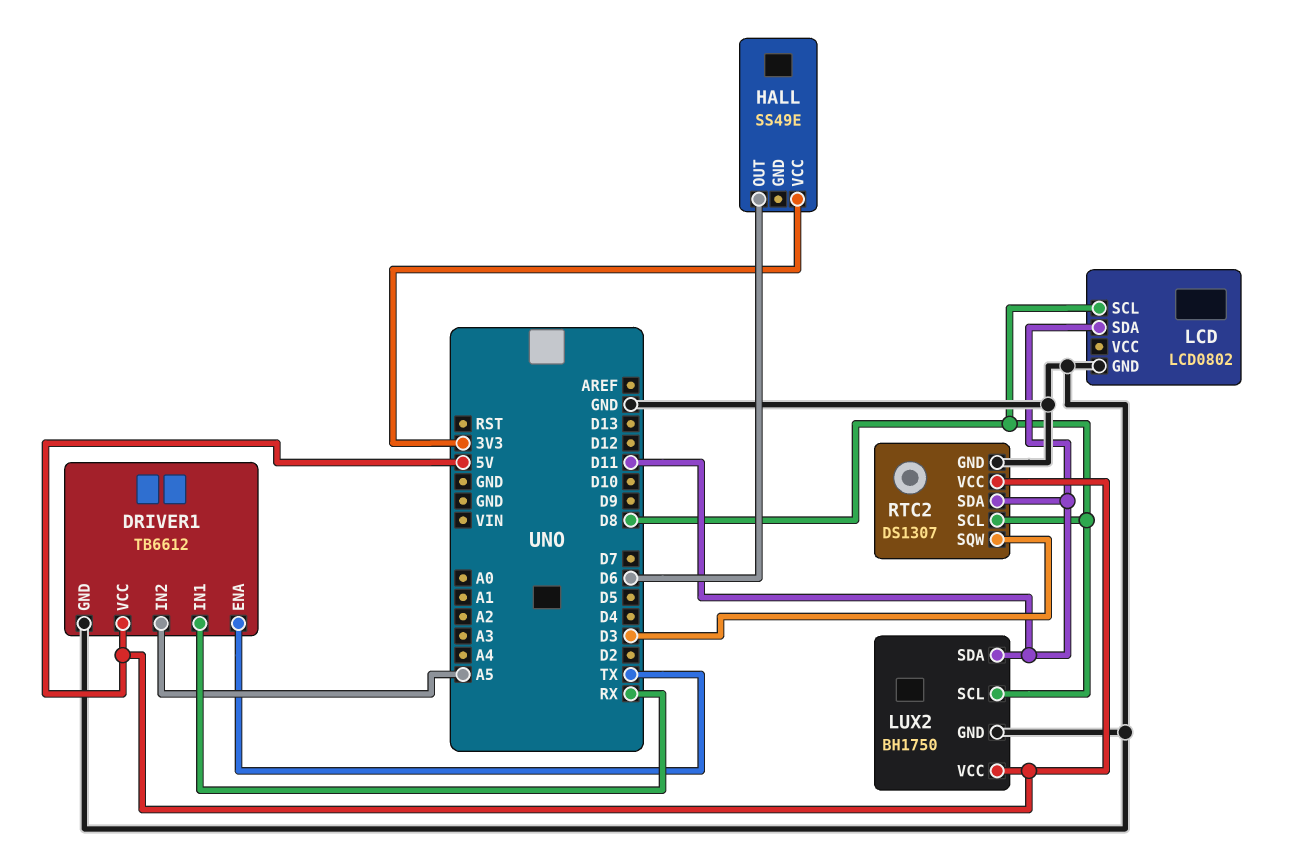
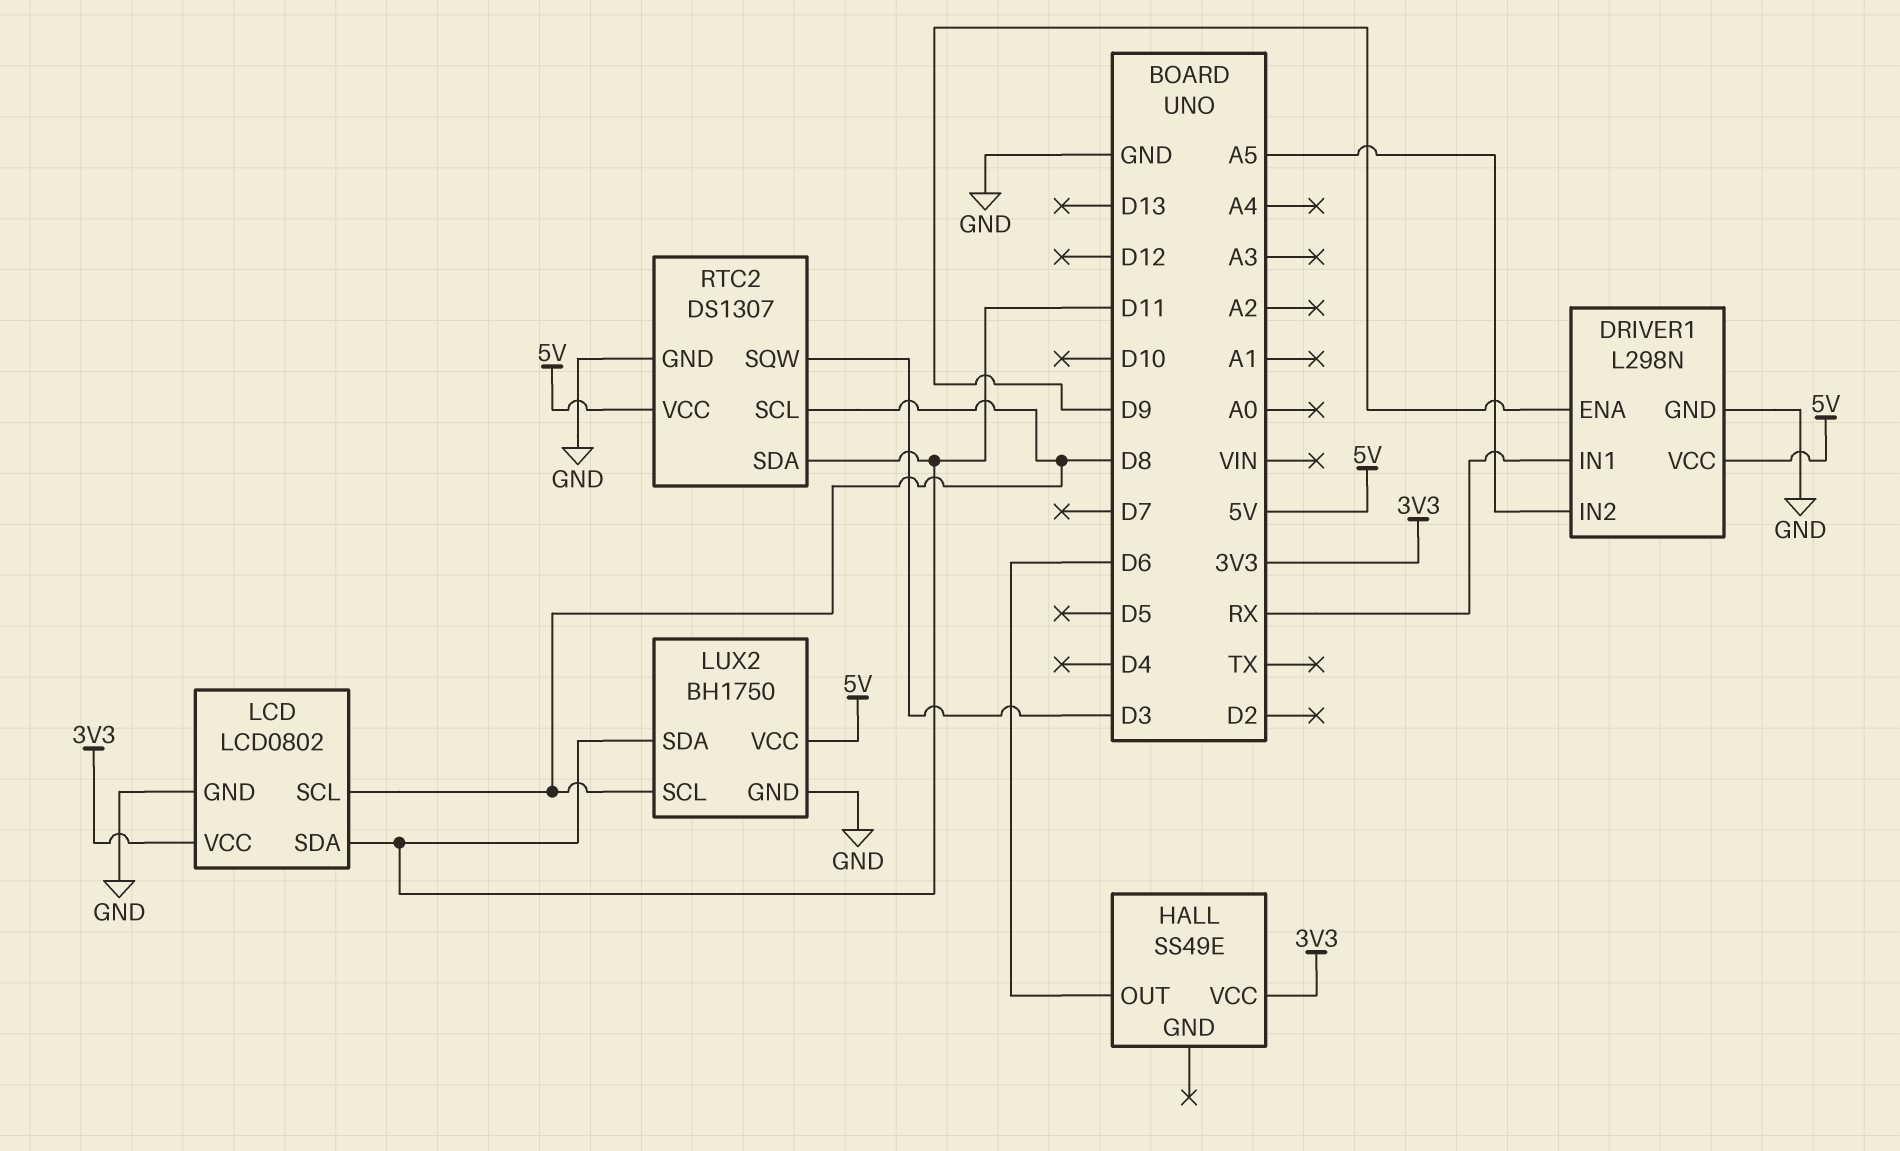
DRIVER1: TB6612 -> L298N
DRIVER1 pin ENA: TX -> D9
LCD pin VCC: none -> 3V3

